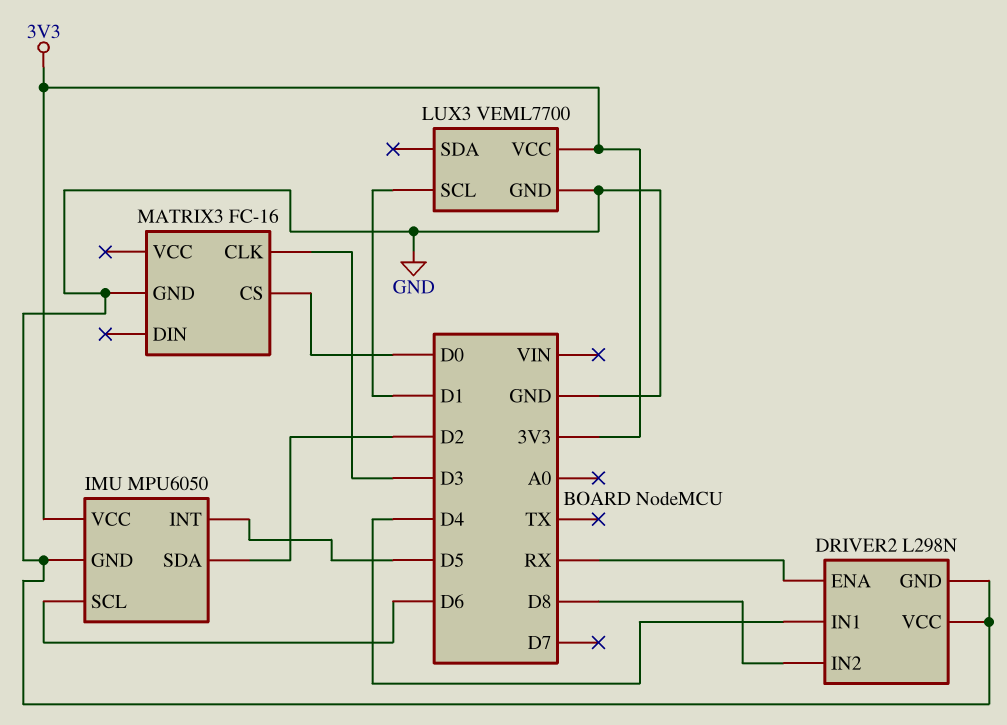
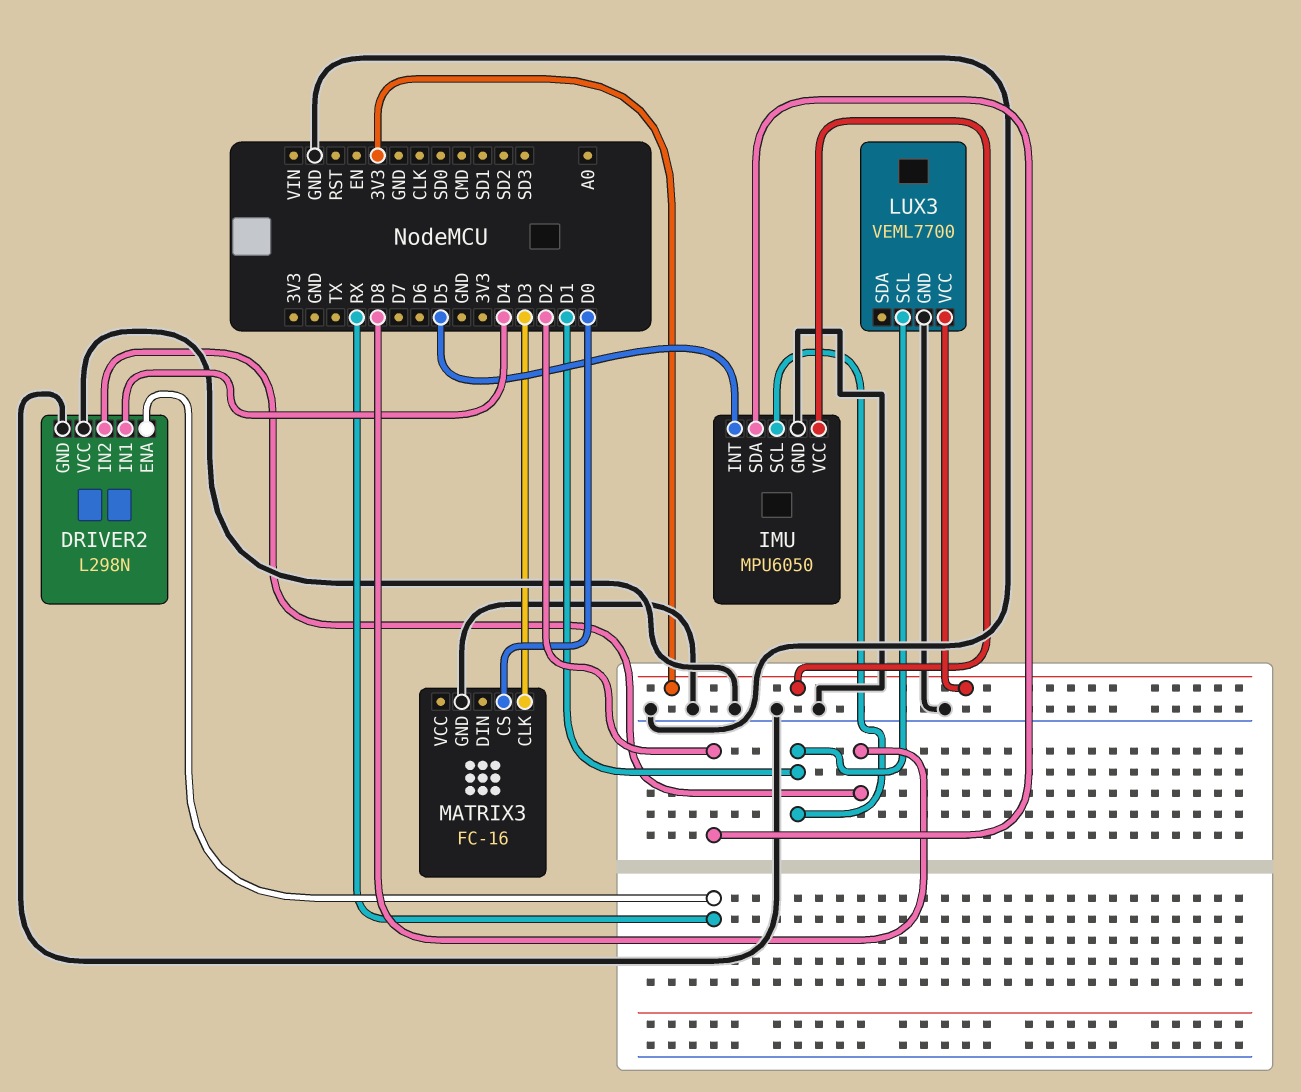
IMU pin SCL: D6 -> D1

